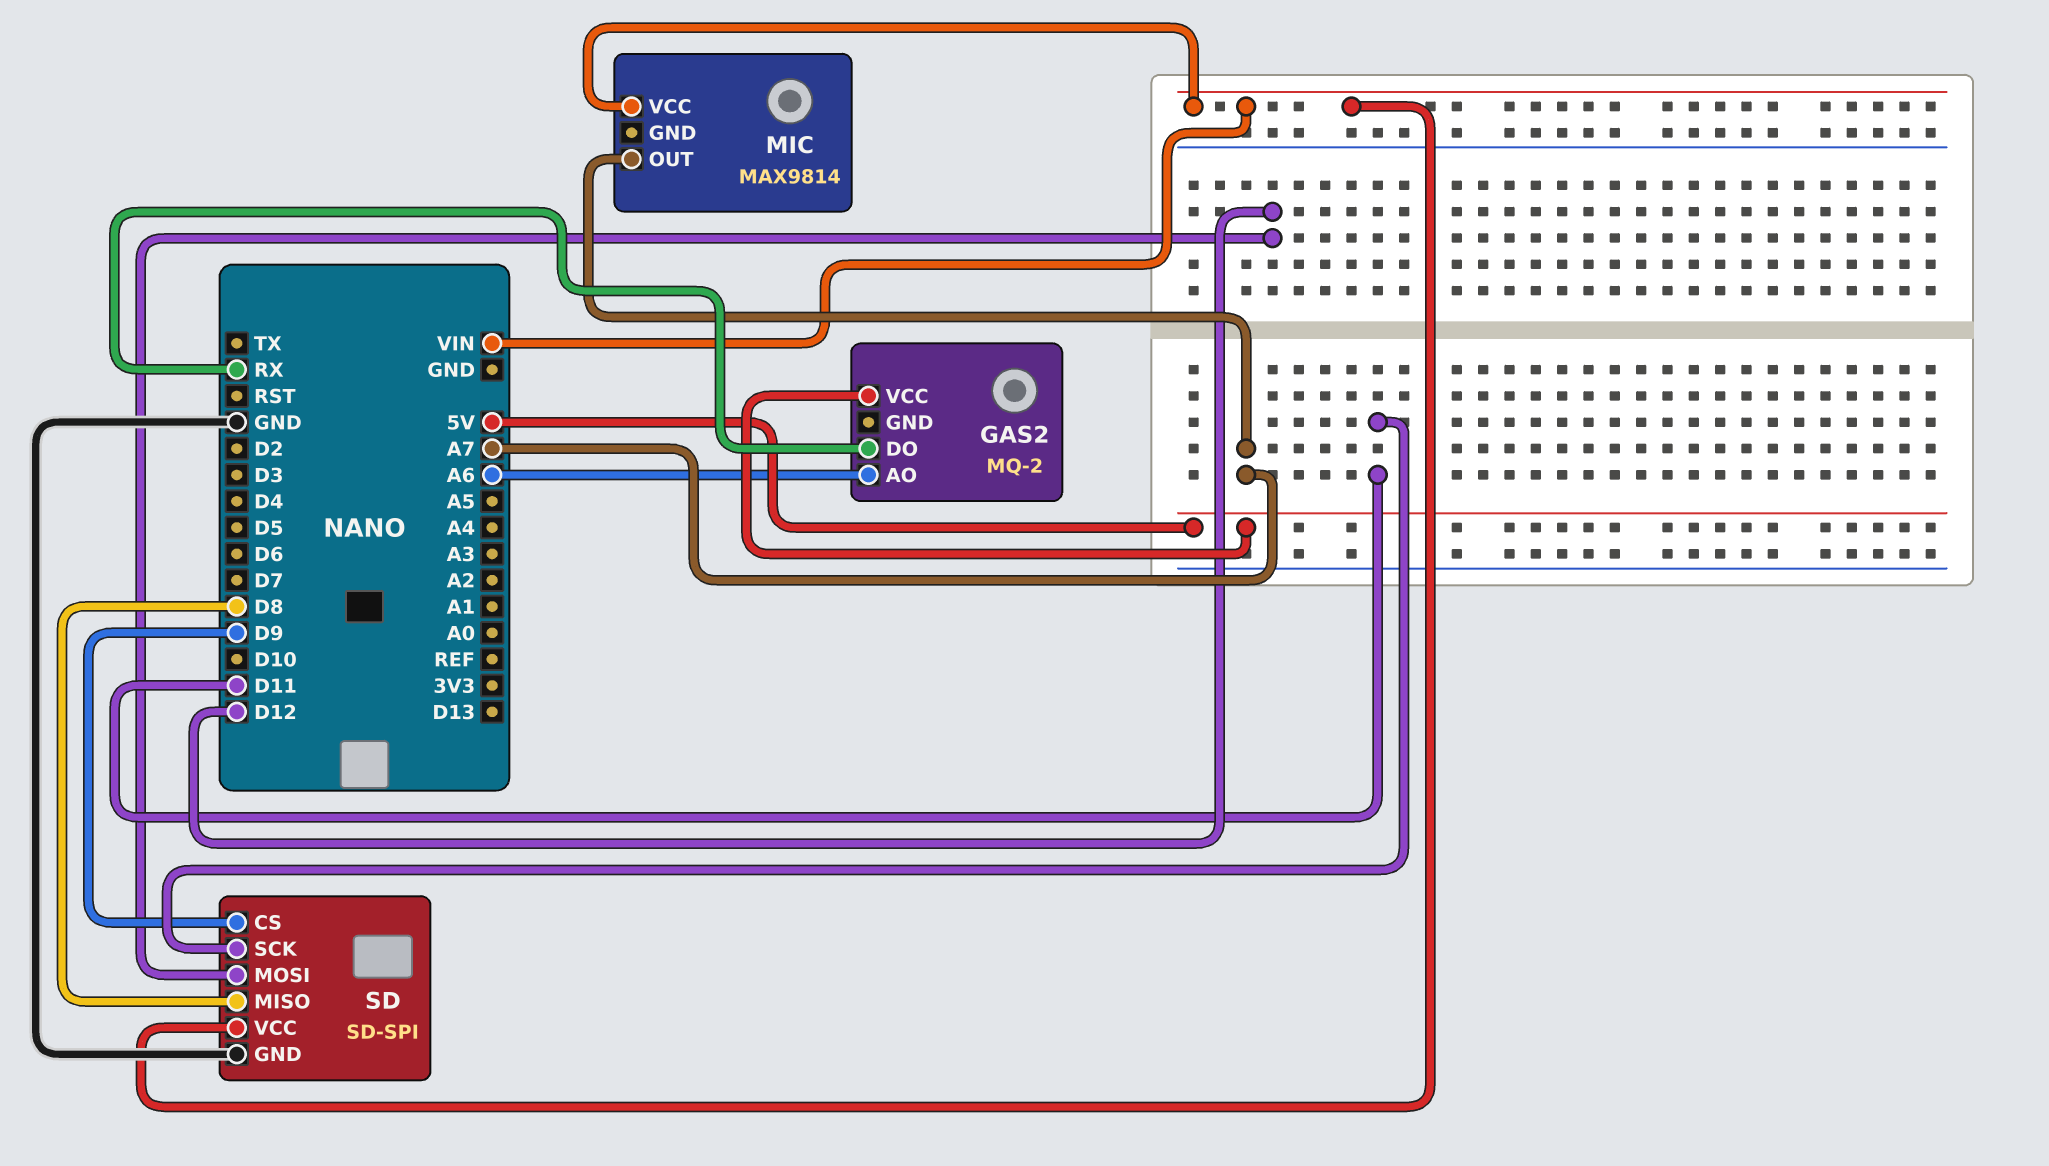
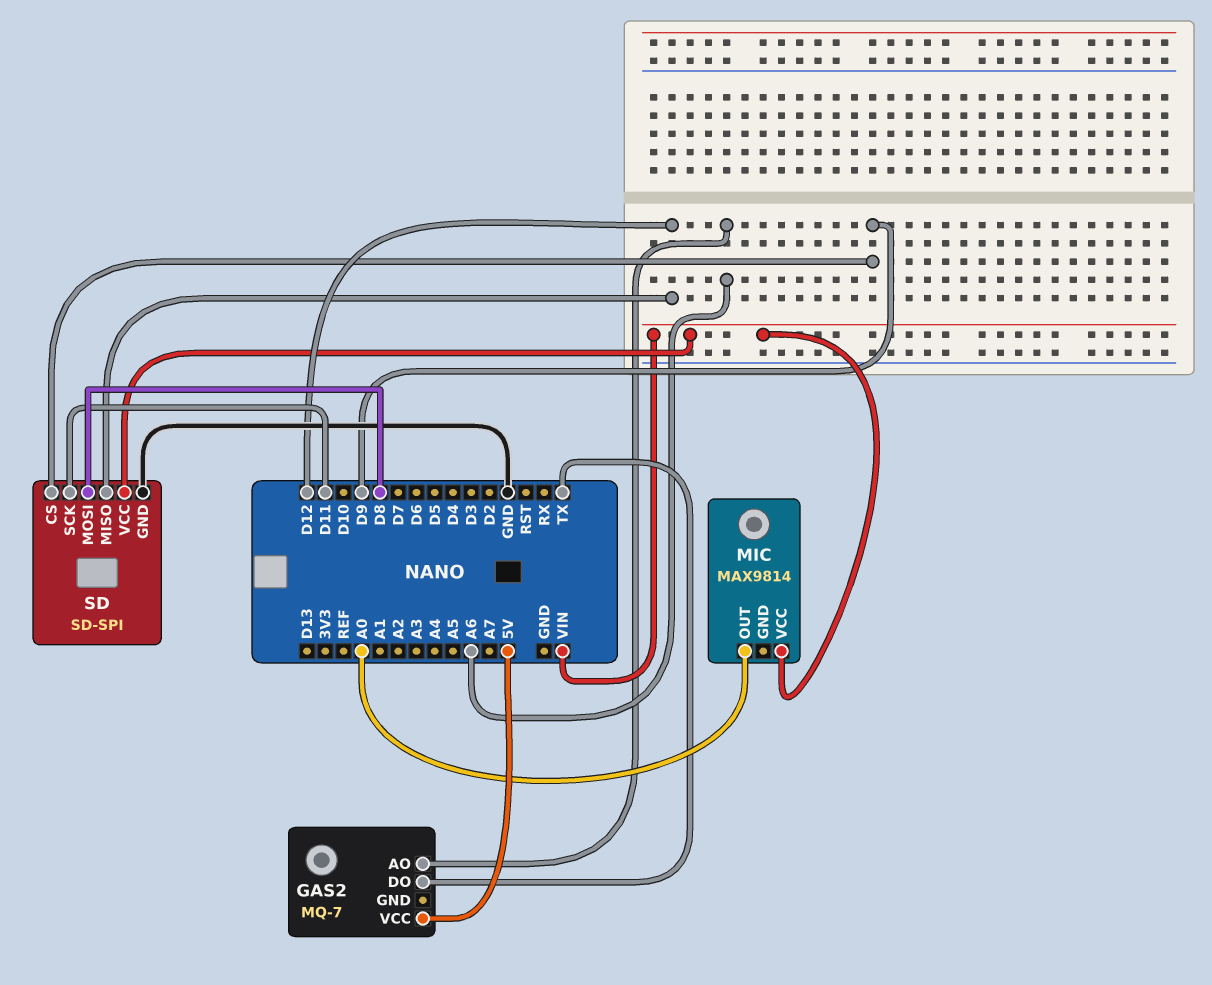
GAS2: MQ-2 -> MQ-7
GAS2 pin DO: RX -> TX
MIC pin OUT: A7 -> A0
SD pin MISO: D8 -> D12
SD pin MOSI: D12 -> D8

